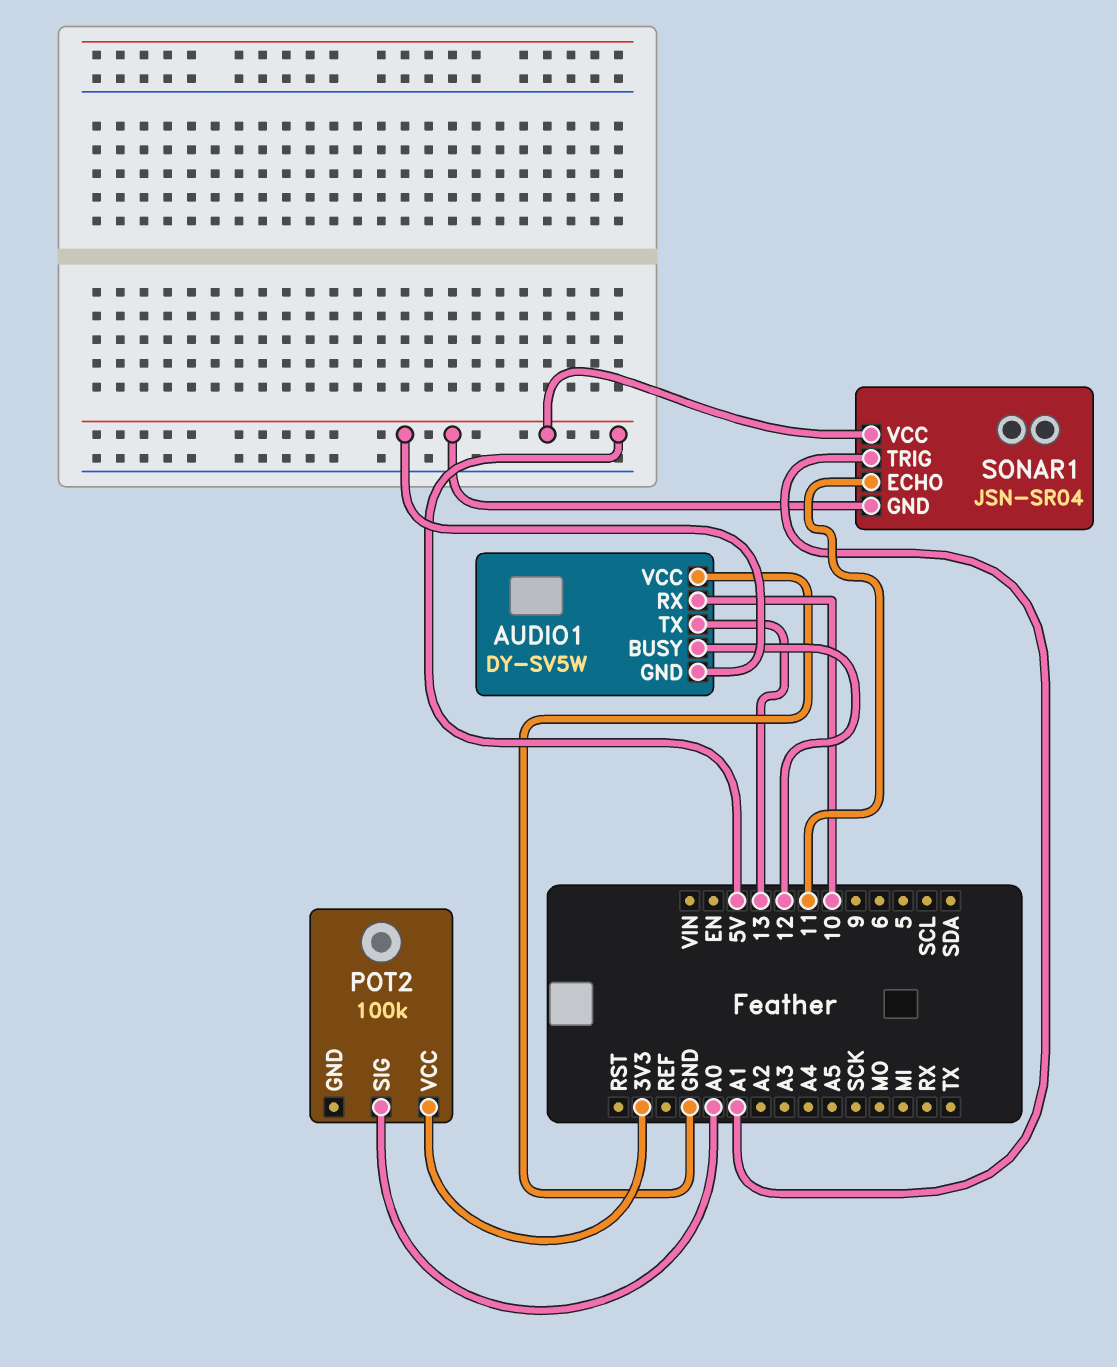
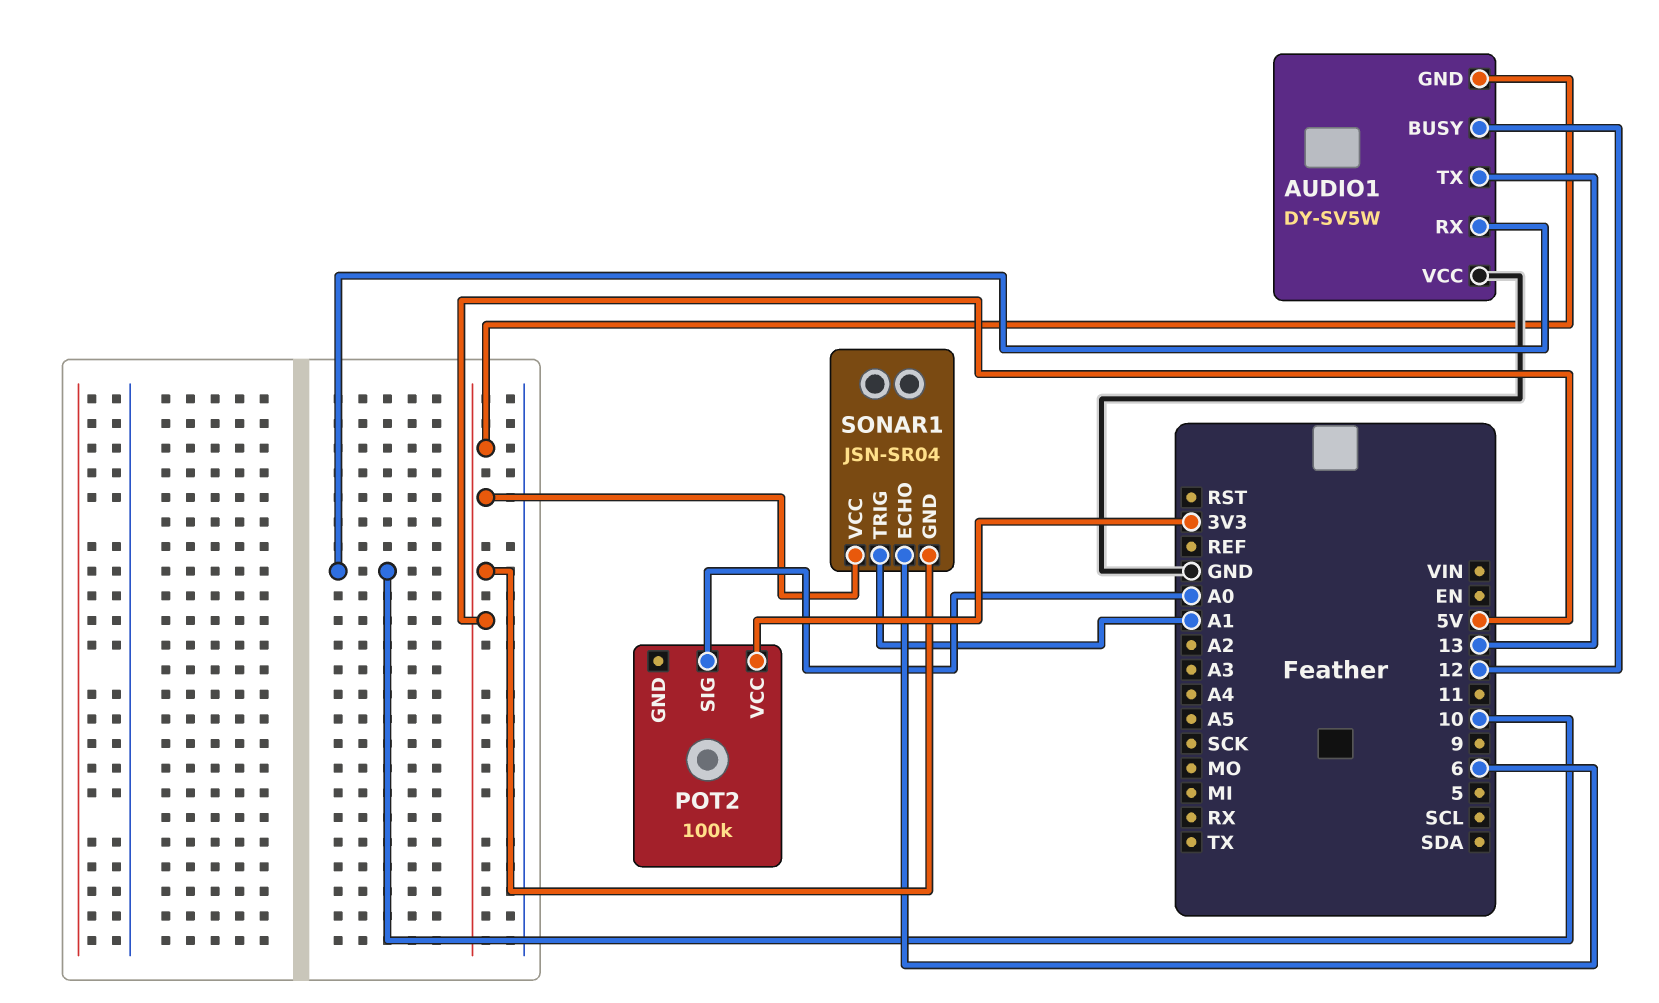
SONAR1 pin ECHO: 11 -> 6

